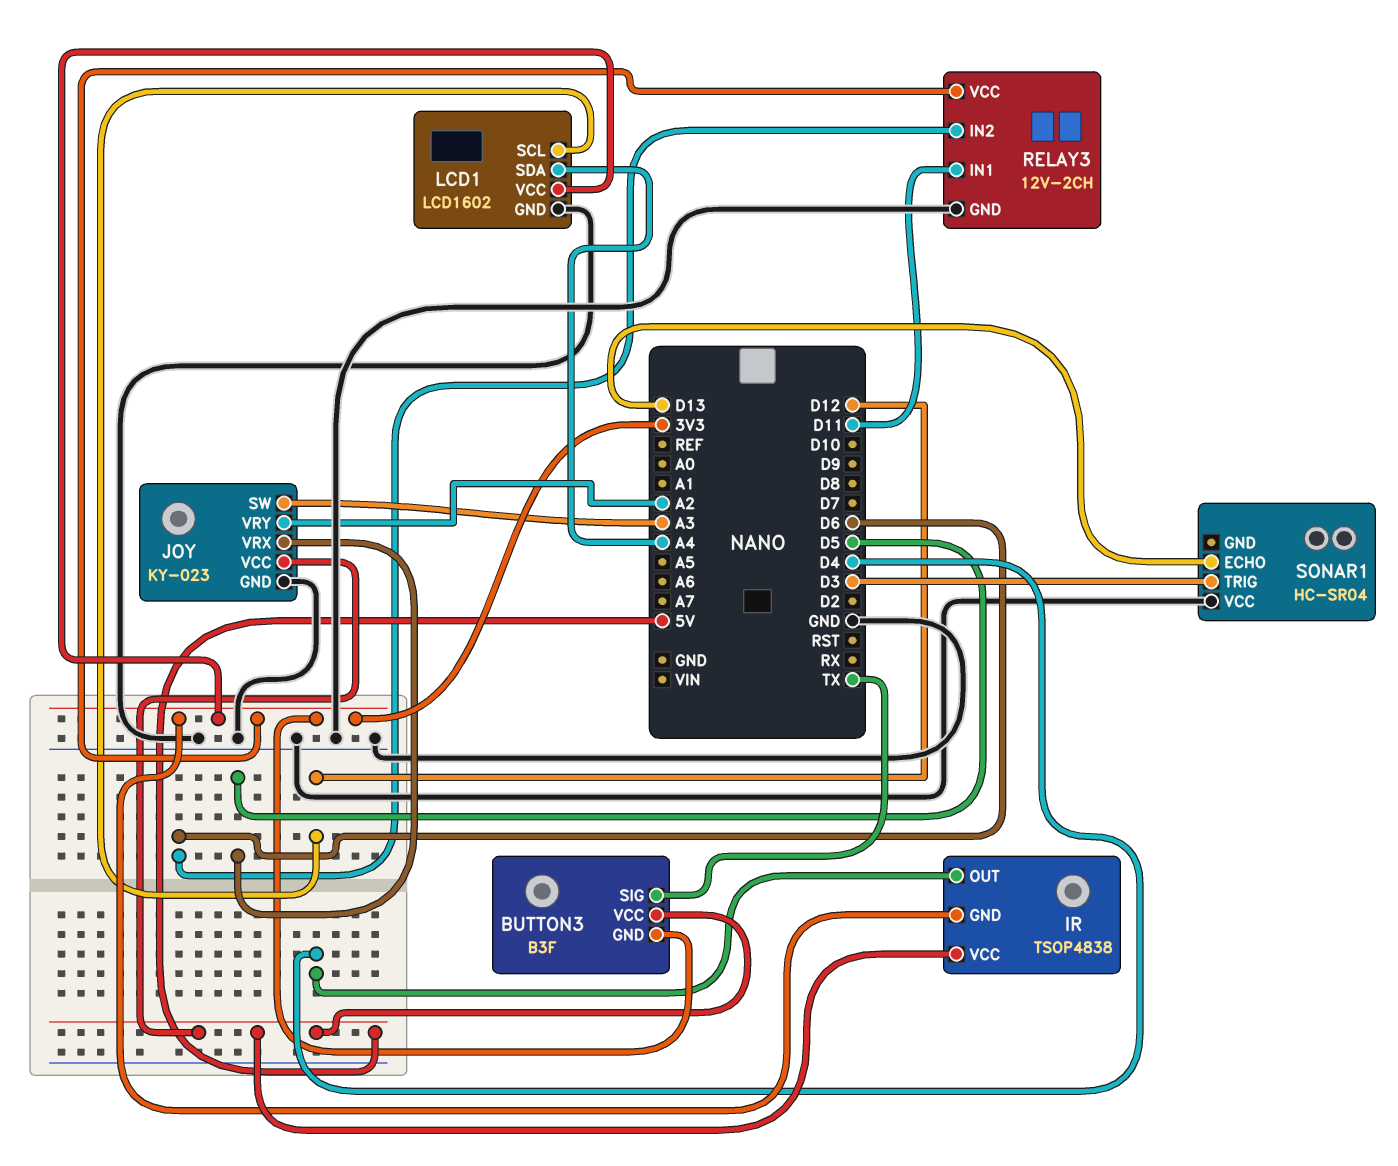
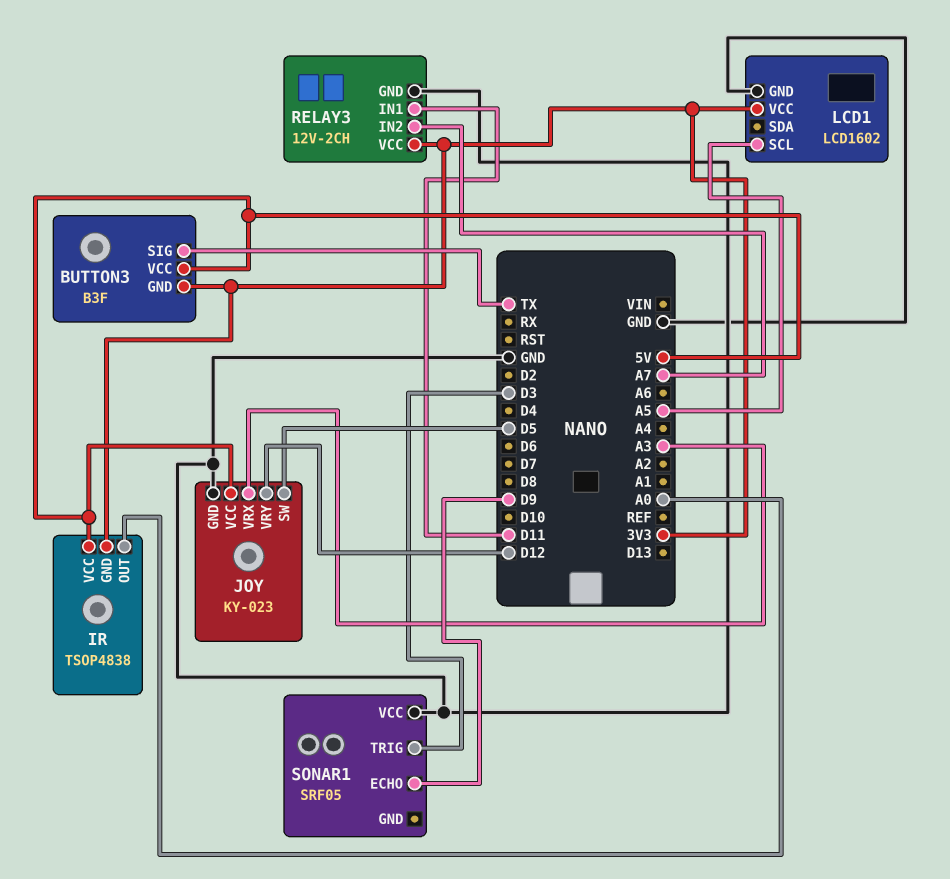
IR pin OUT: D4 -> A0
JOY pin SW: A3 -> D5
JOY pin VRX: D5 -> A3
JOY pin VRY: A2 -> D12
LCD1 pin SCL: D12 -> A5
LCD1 pin SDA: A4 -> none
RELAY3 pin IN2: D6 -> A7
SONAR1: HC-SR04 -> SRF05
SONAR1 pin ECHO: D13 -> D9

